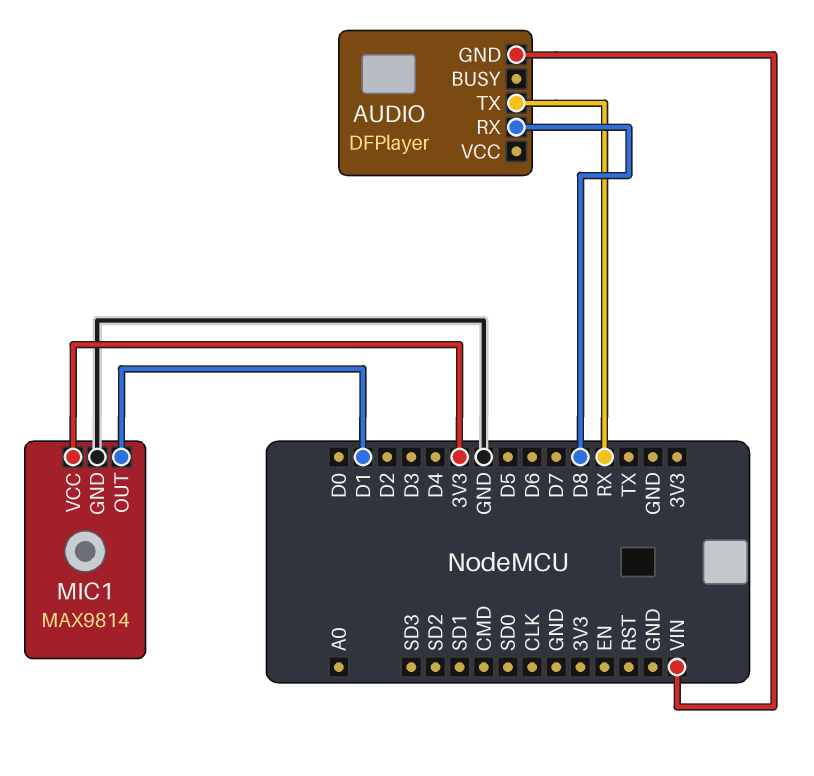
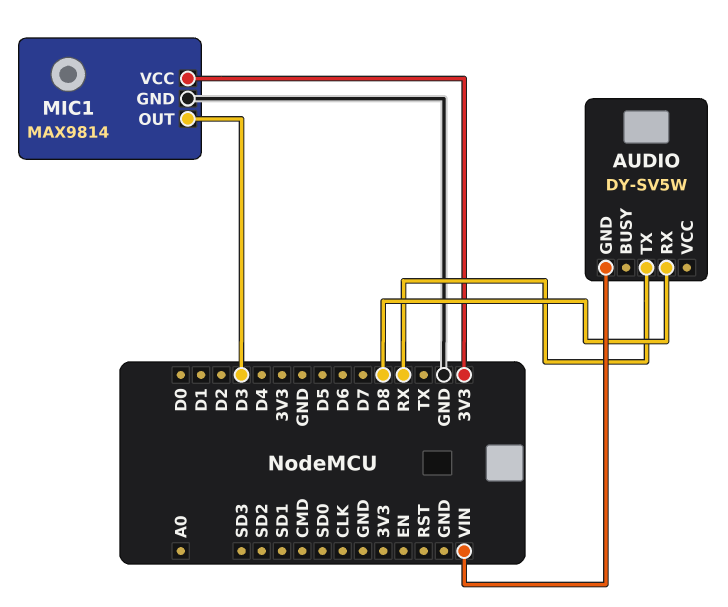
AUDIO: DFPlayer -> DY-SV5W
MIC1 pin OUT: D1 -> D3

